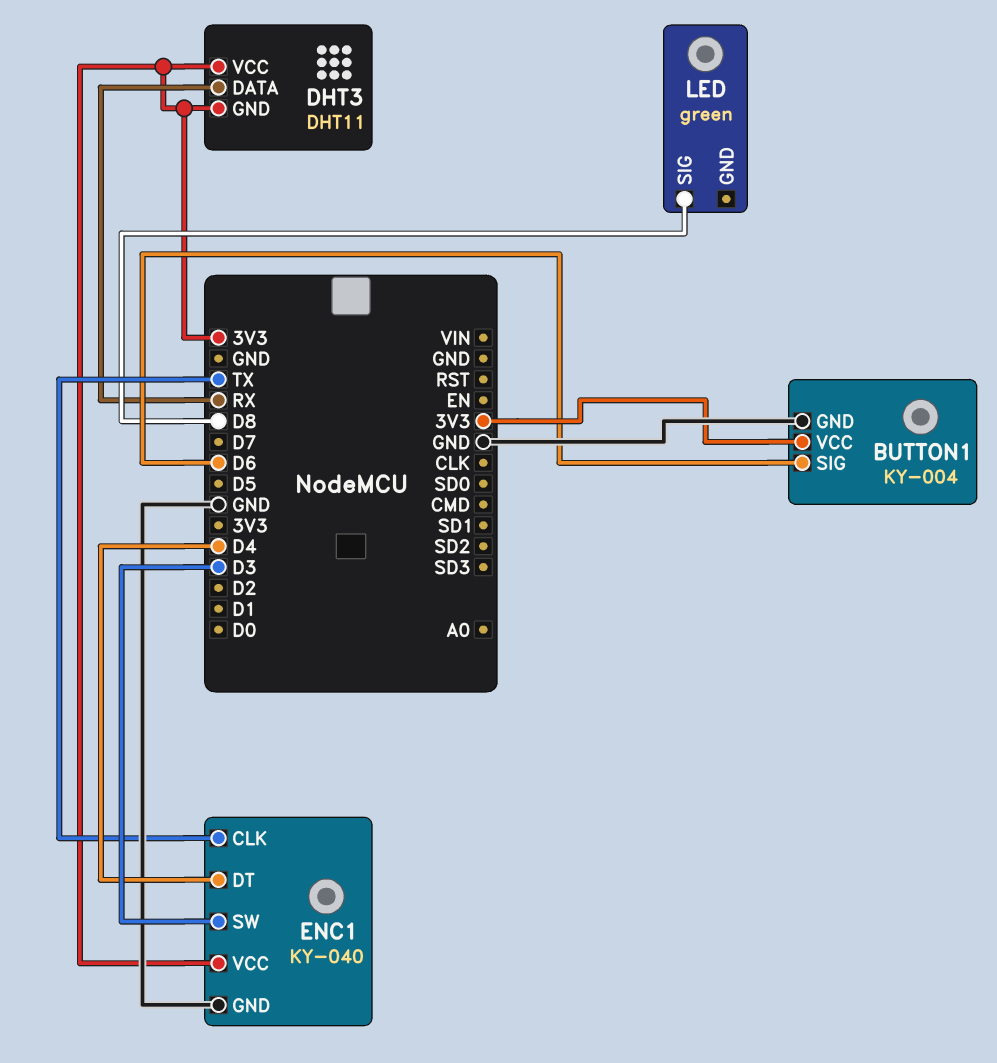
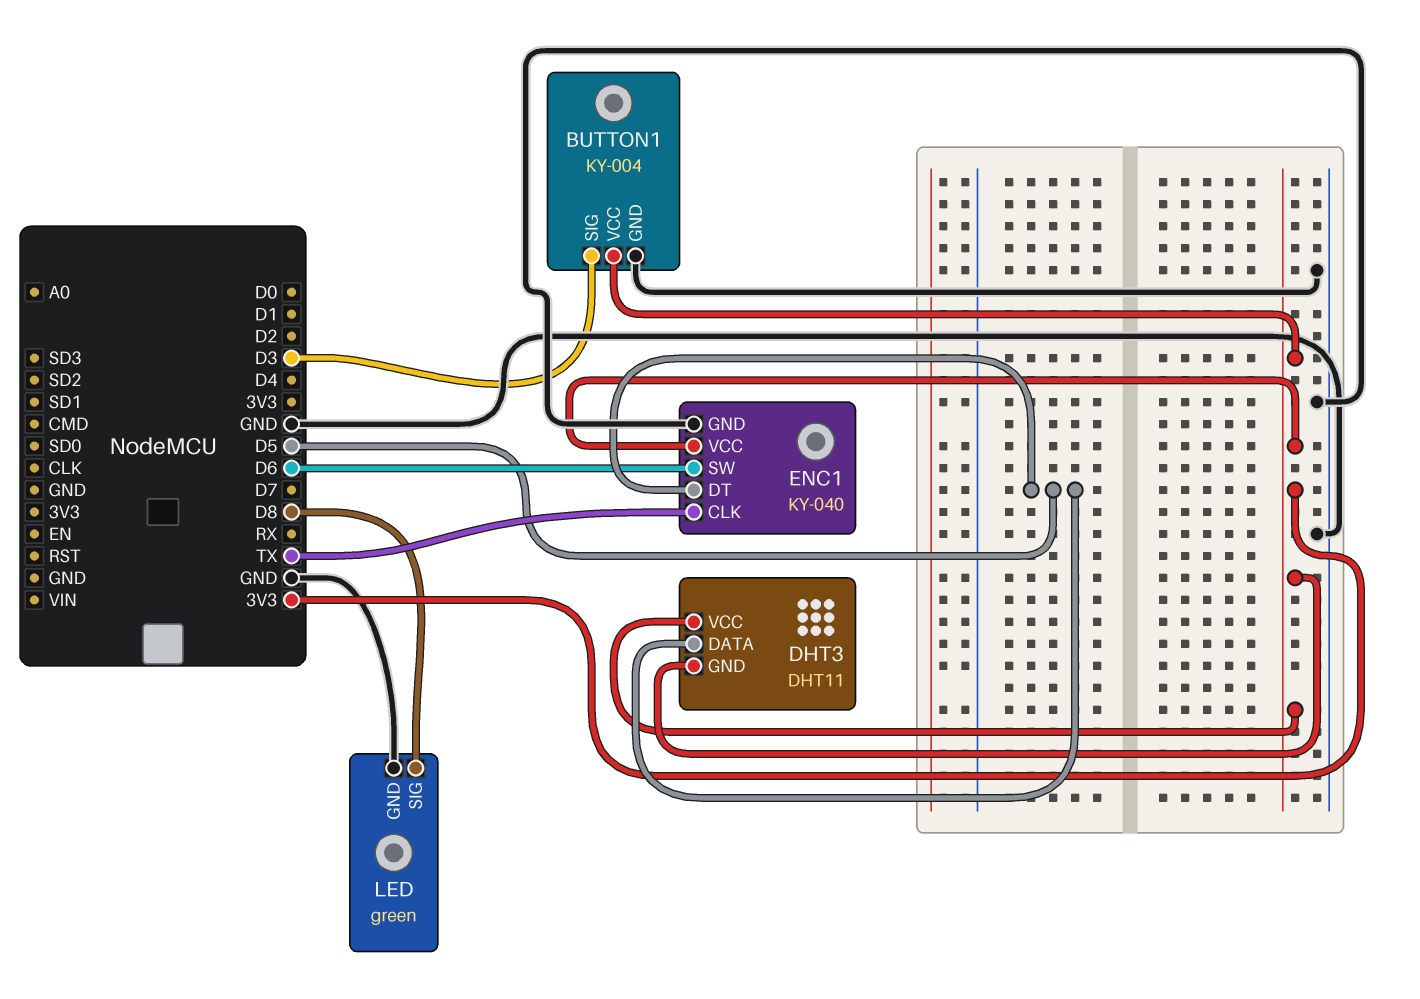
BUTTON1 pin SIG: D6 -> D3
DHT3 pin DATA: RX -> D5
ENC1 pin DT: D4 -> D5
ENC1 pin SW: D3 -> D6
LED pin GND: none -> GND

